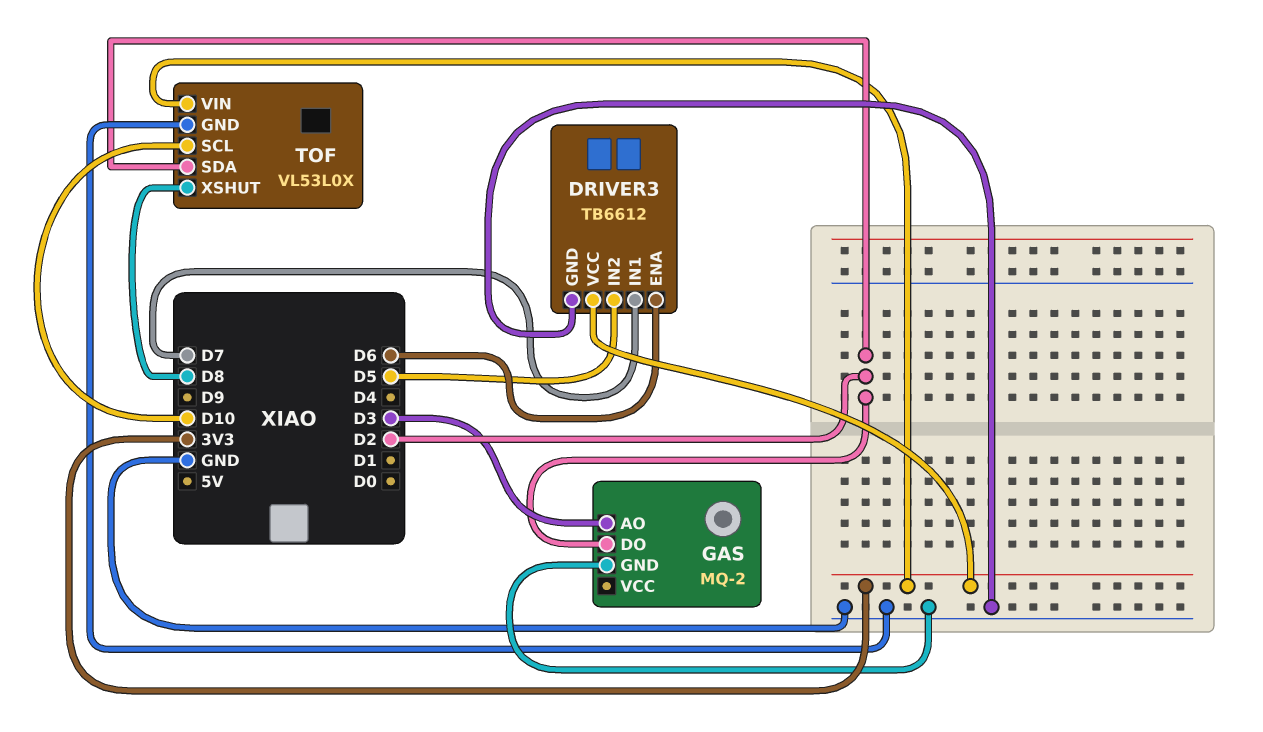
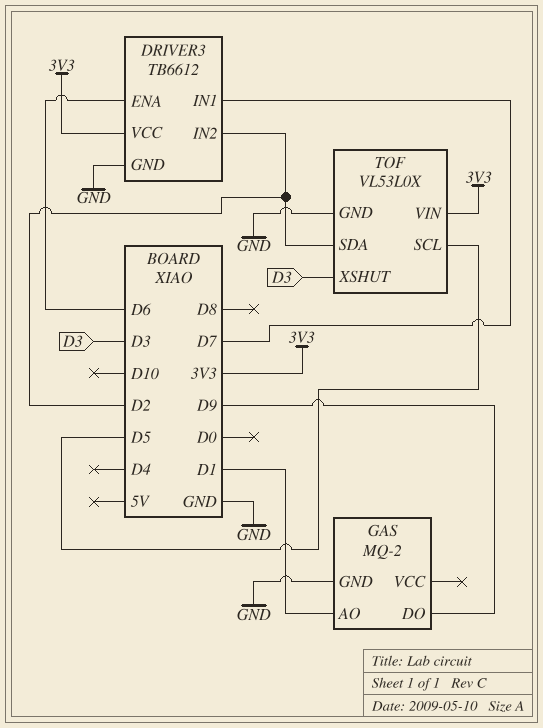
DRIVER3 pin IN2: D5 -> D2
GAS pin AO: D3 -> D1
GAS pin DO: D2 -> D9
TOF pin SCL: D10 -> D5
TOF pin XSHUT: D8 -> D3

